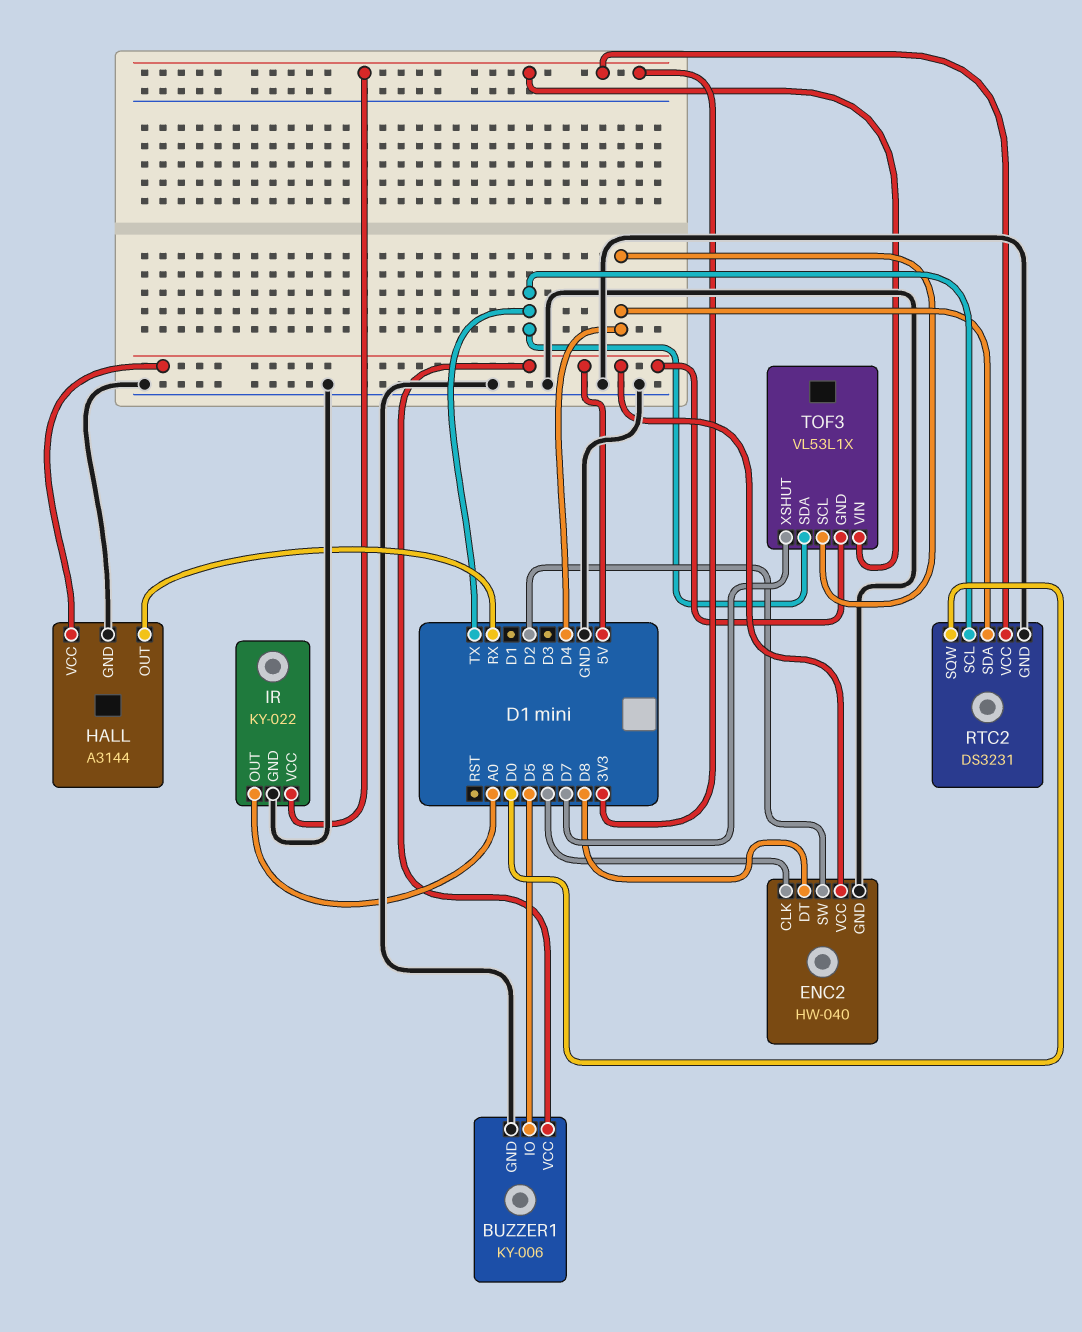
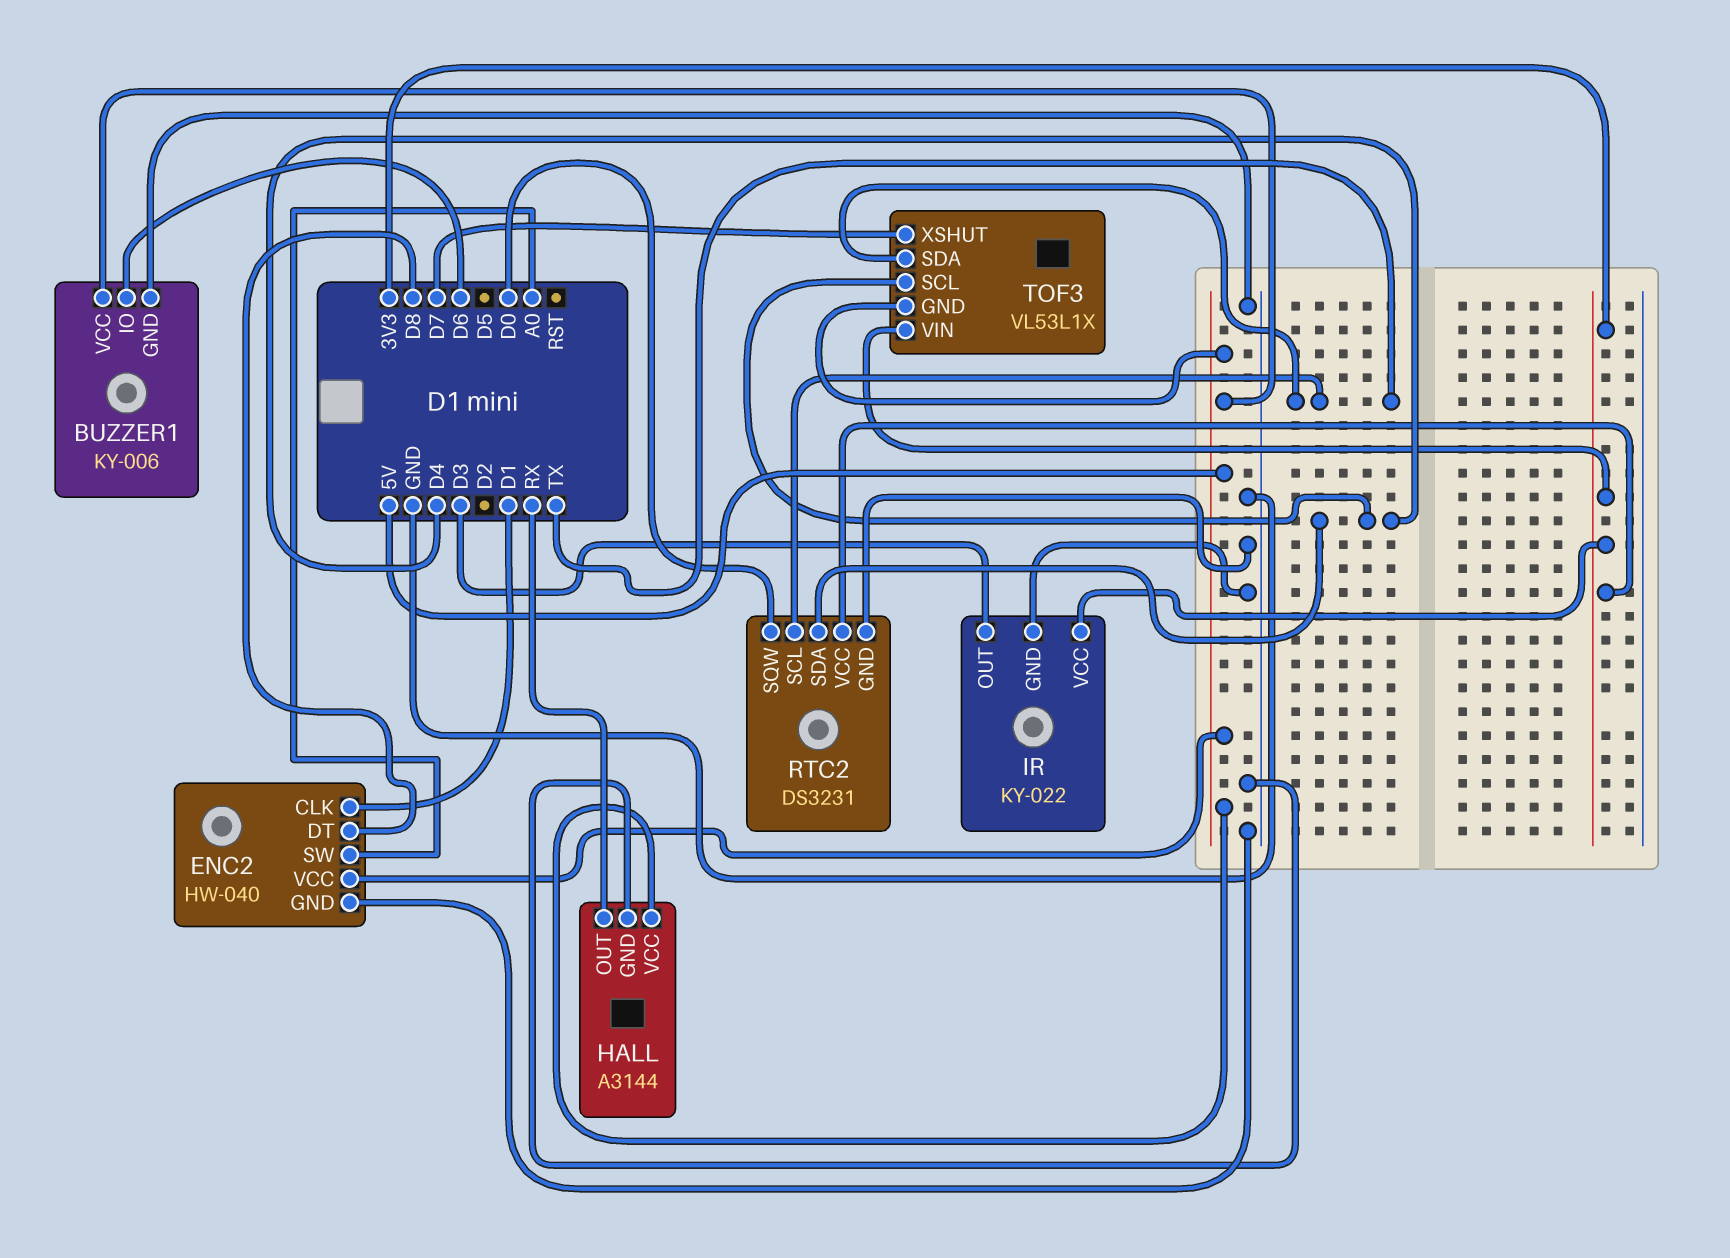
BUZZER1 pin IO: D5 -> D6
ENC2 pin CLK: D6 -> D1
ENC2 pin SW: D2 -> A0
IR pin OUT: A0 -> D3

